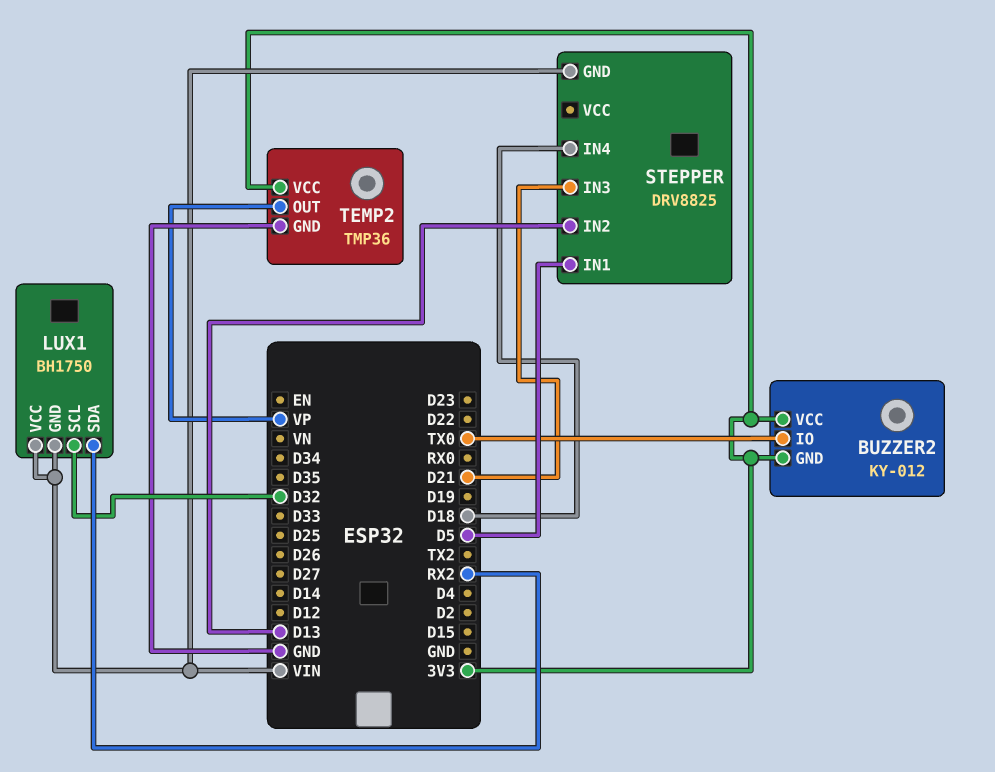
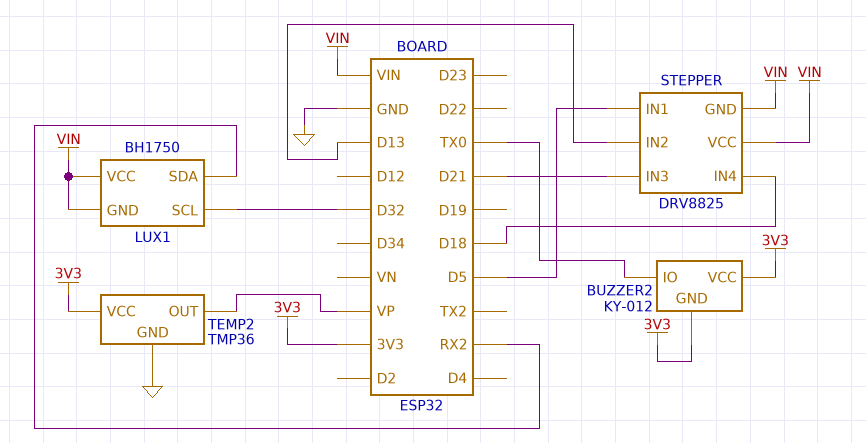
STEPPER pin VCC: none -> VIN

